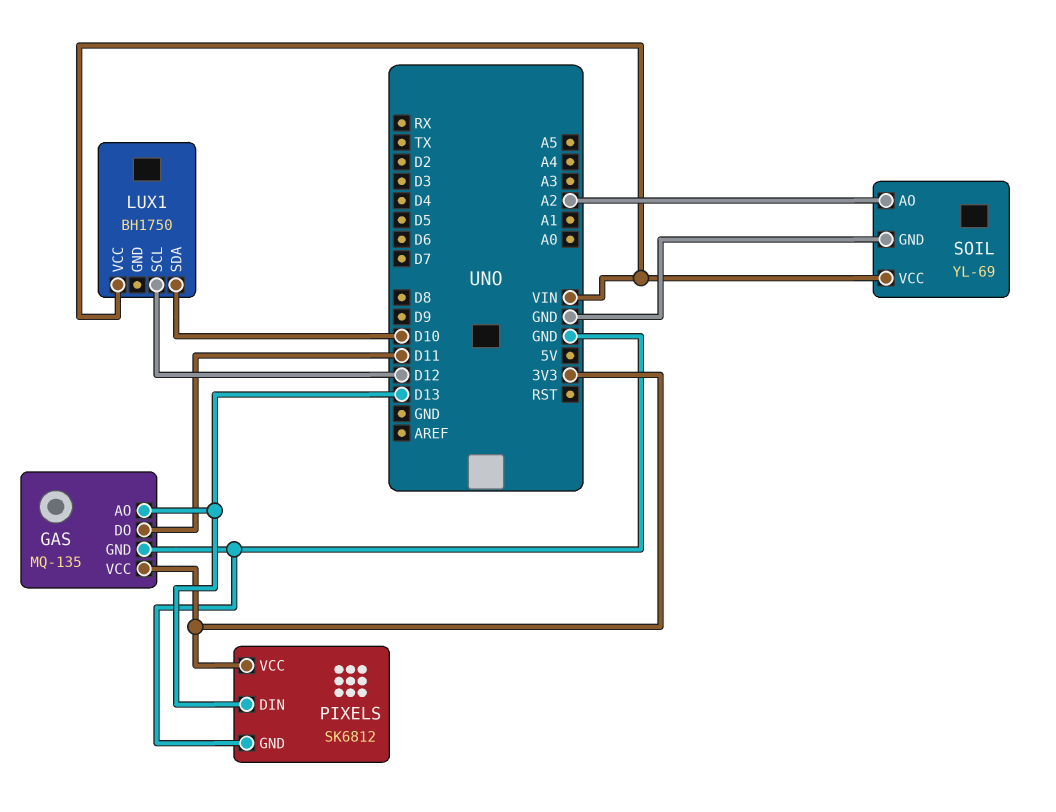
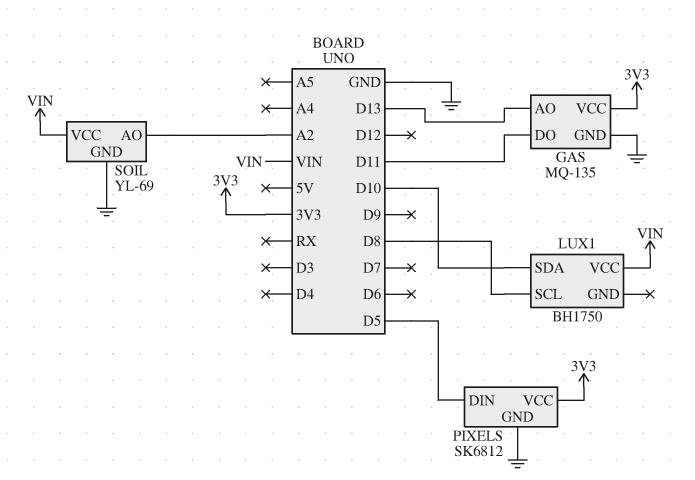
LUX1 pin SCL: D12 -> D8
PIXELS pin DIN: D13 -> D5

